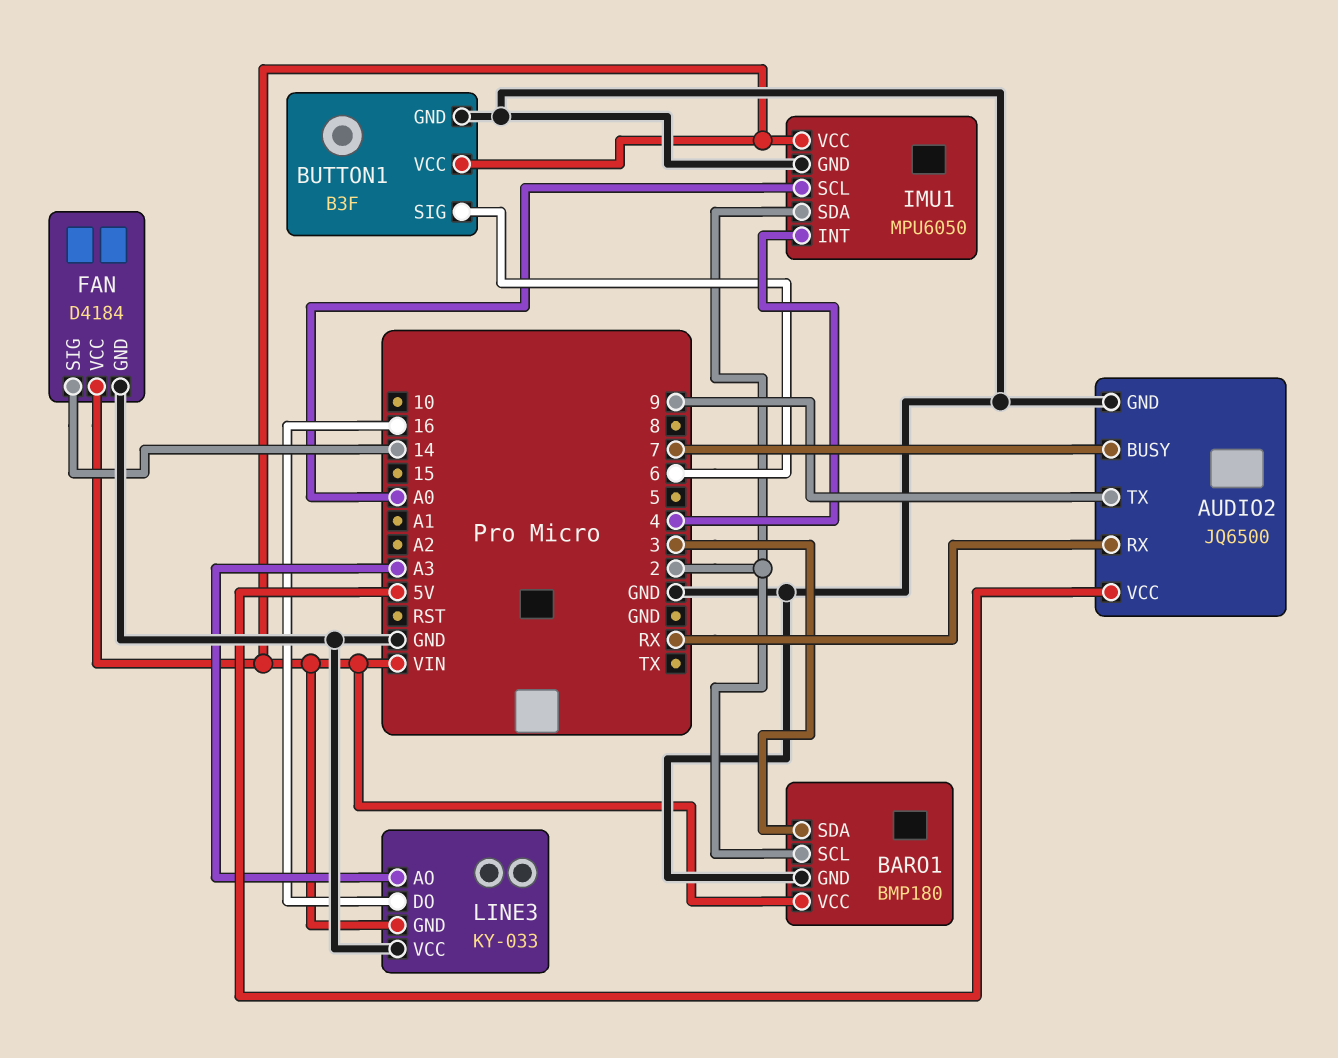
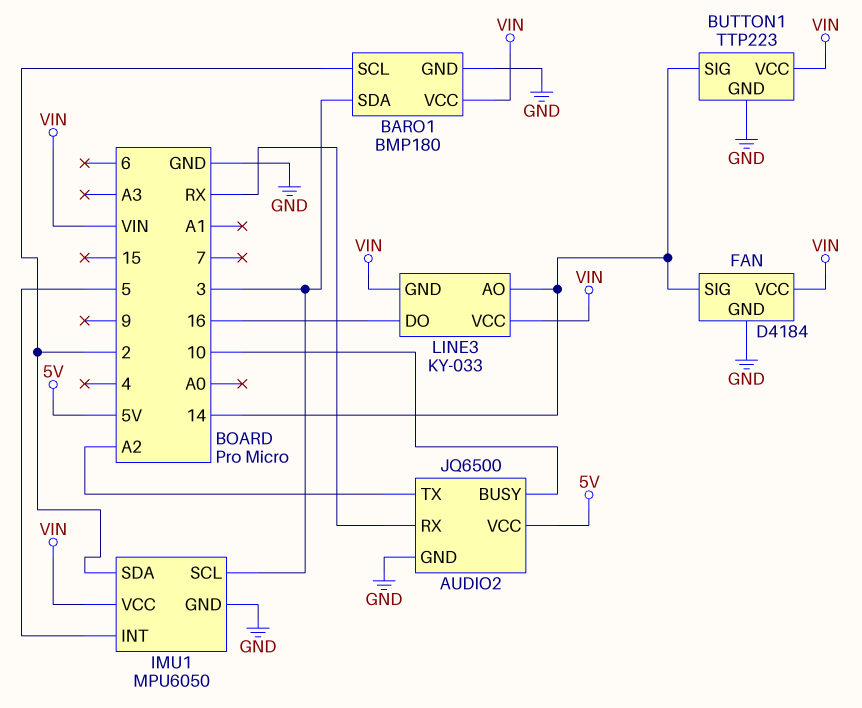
AUDIO2 pin BUSY: 7 -> 10
AUDIO2 pin TX: 9 -> A2
BUTTON1: B3F -> TTP223
BUTTON1 pin SIG: 6 -> 14
IMU1 pin INT: 4 -> 5
IMU1 pin SCL: A0 -> 3
LINE3 pin AO: A3 -> 14
LINE3 pin VCC: GND -> VIN

